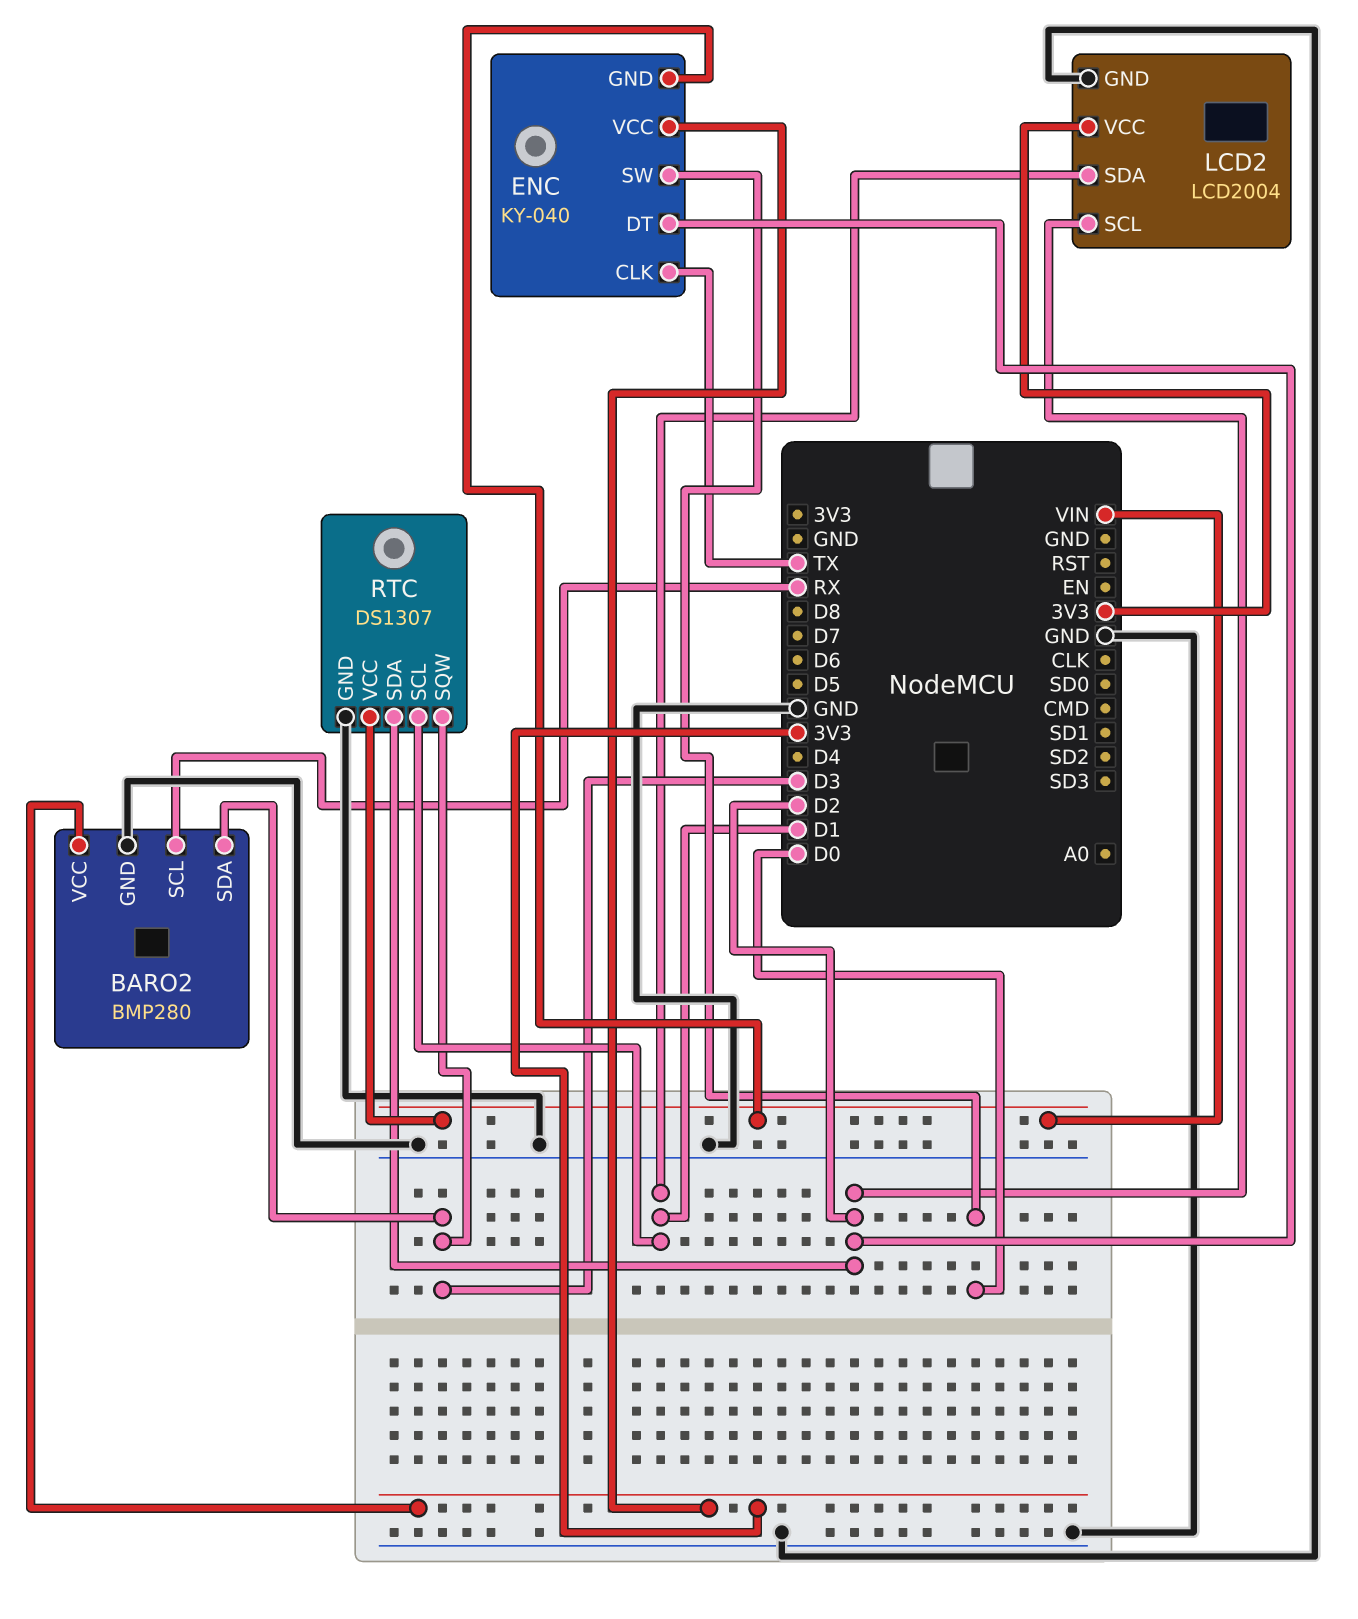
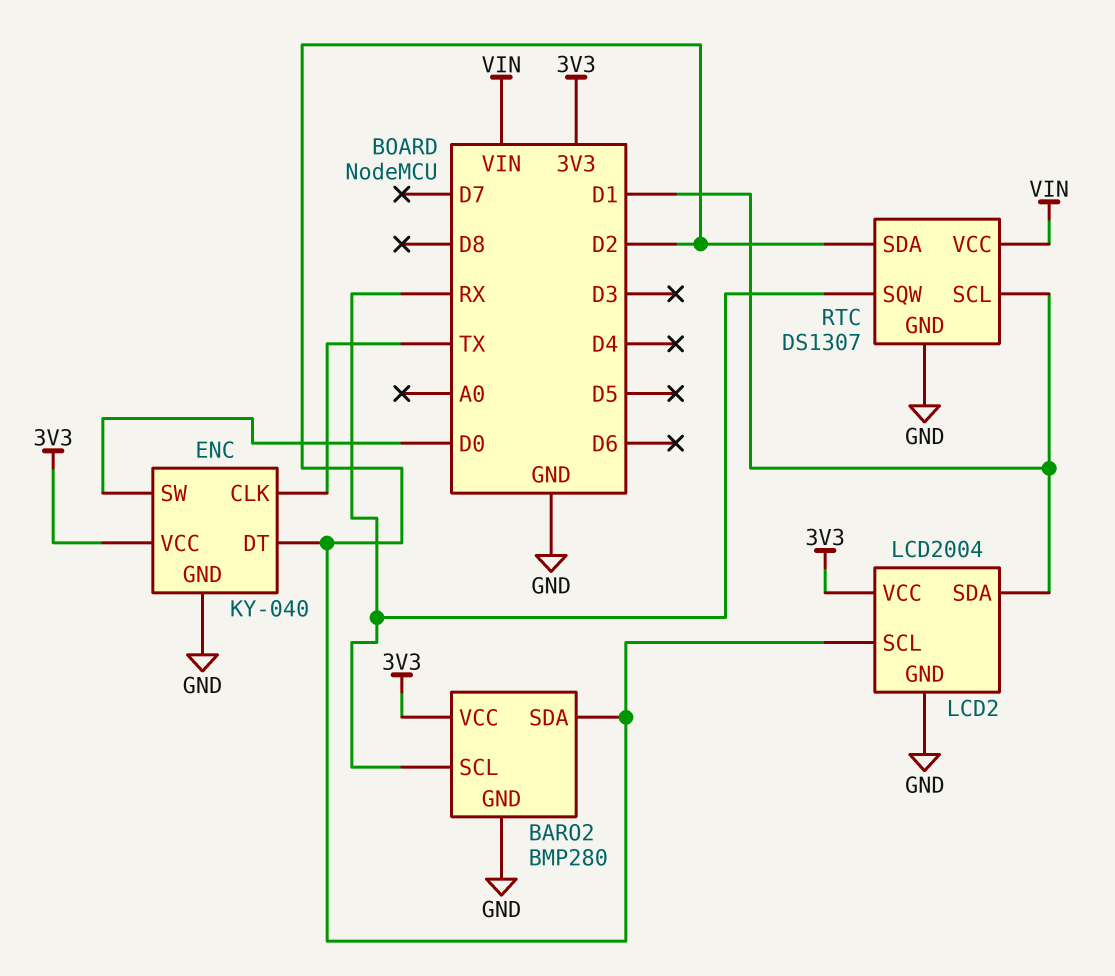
BARO2 pin SDA: D3 -> D2
ENC pin GND: VIN -> GND
RTC pin SQW: D3 -> RX

